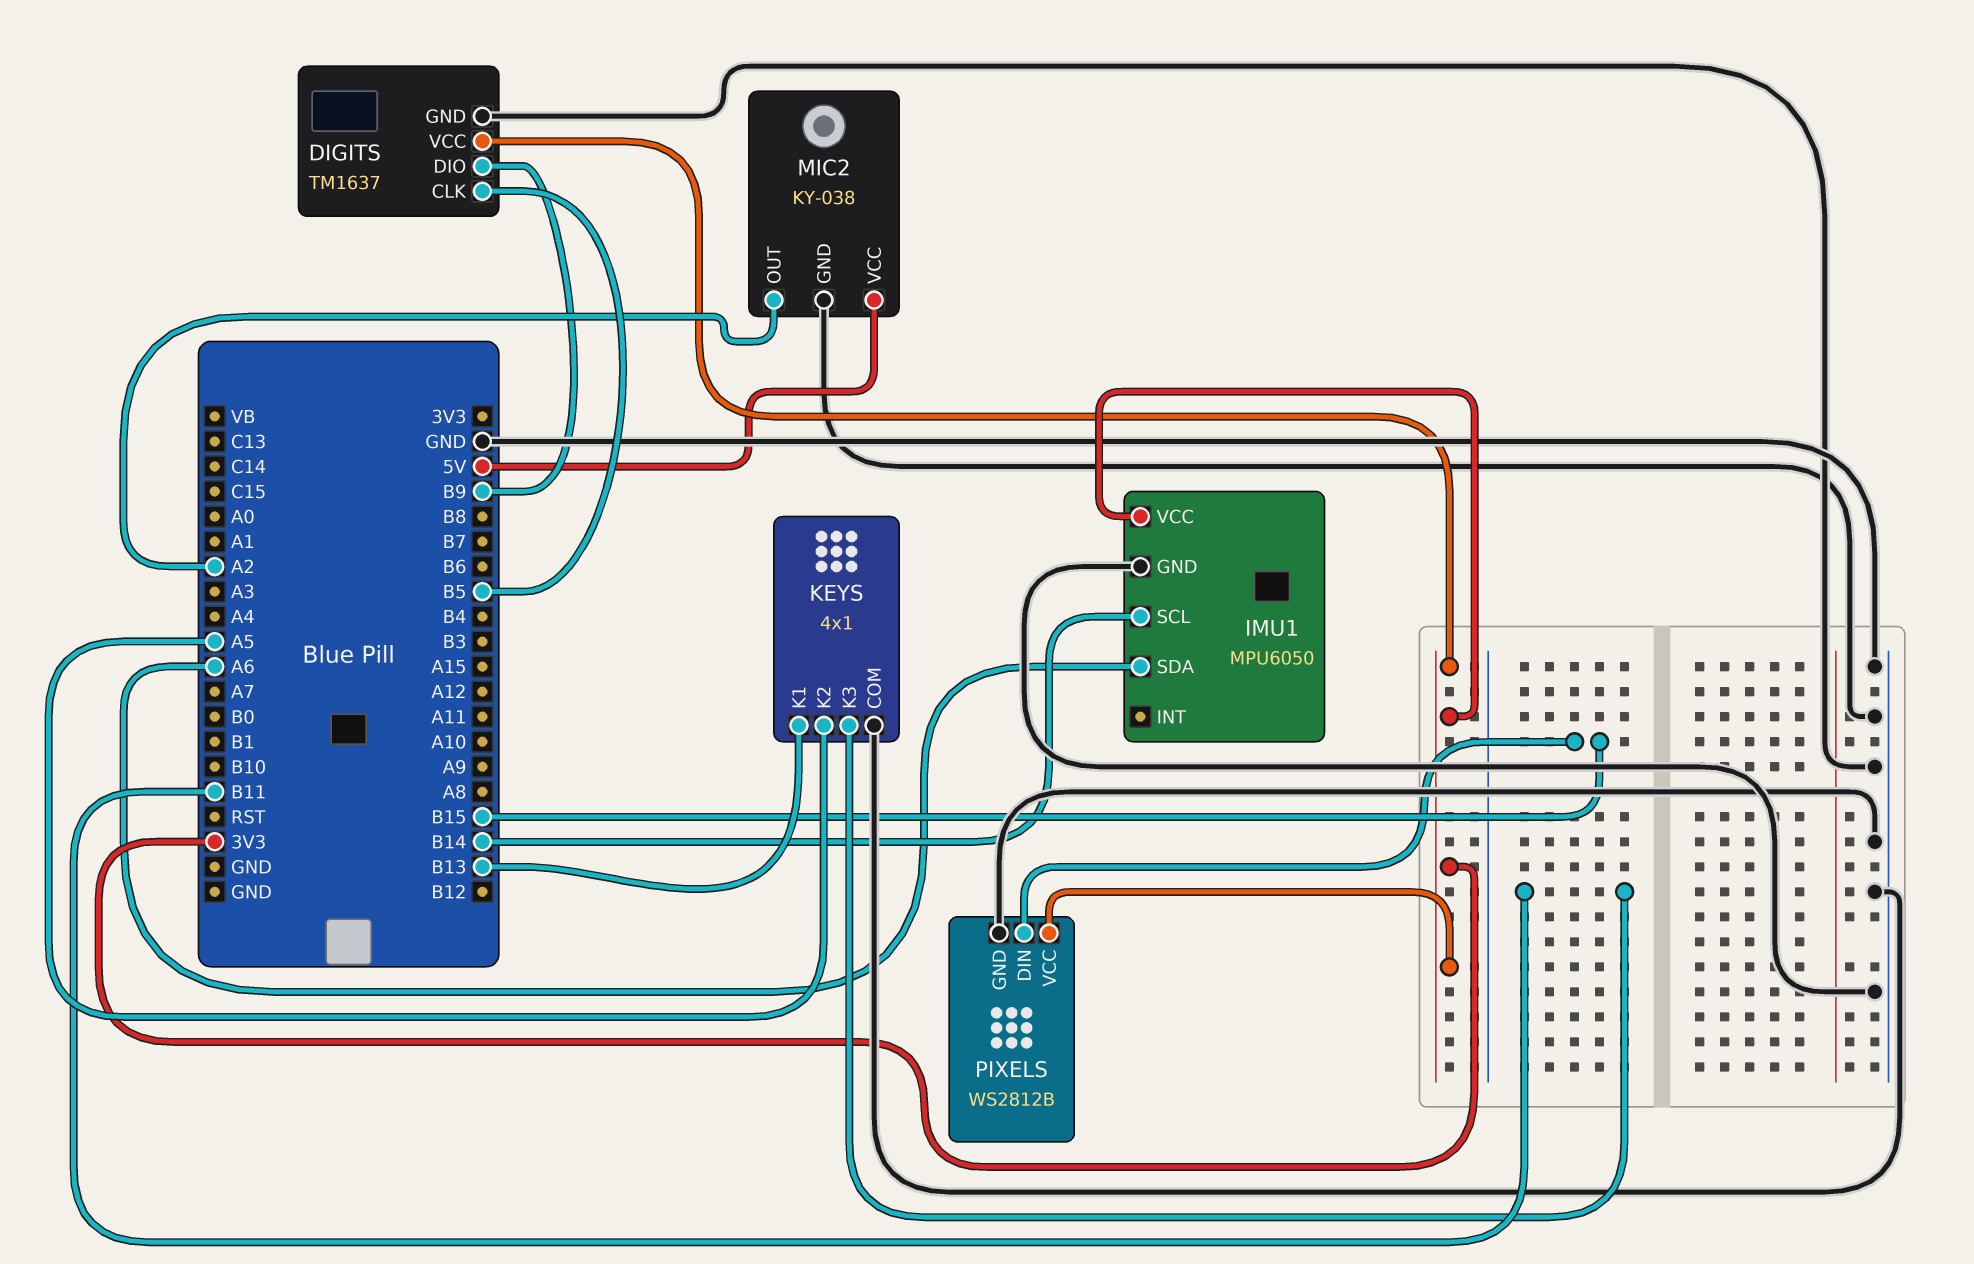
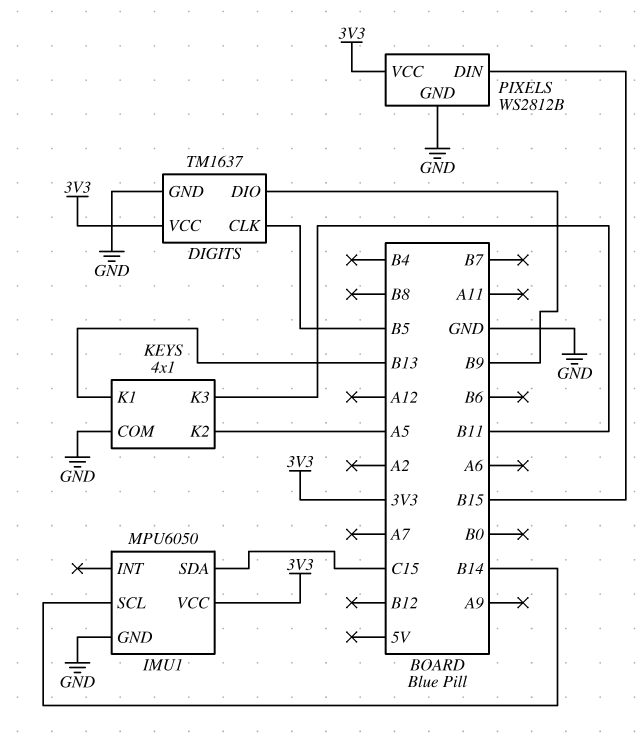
IMU1 pin SDA: A6 -> C15
MIC2: KY-038 -> none
MIC2 pin GND: GND -> none
MIC2 pin OUT: A2 -> none
MIC2 pin VCC: 5V -> none

